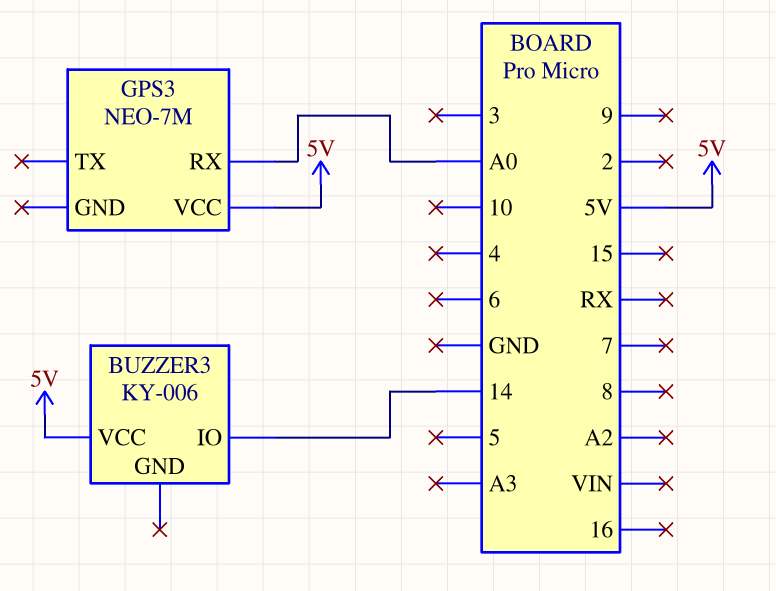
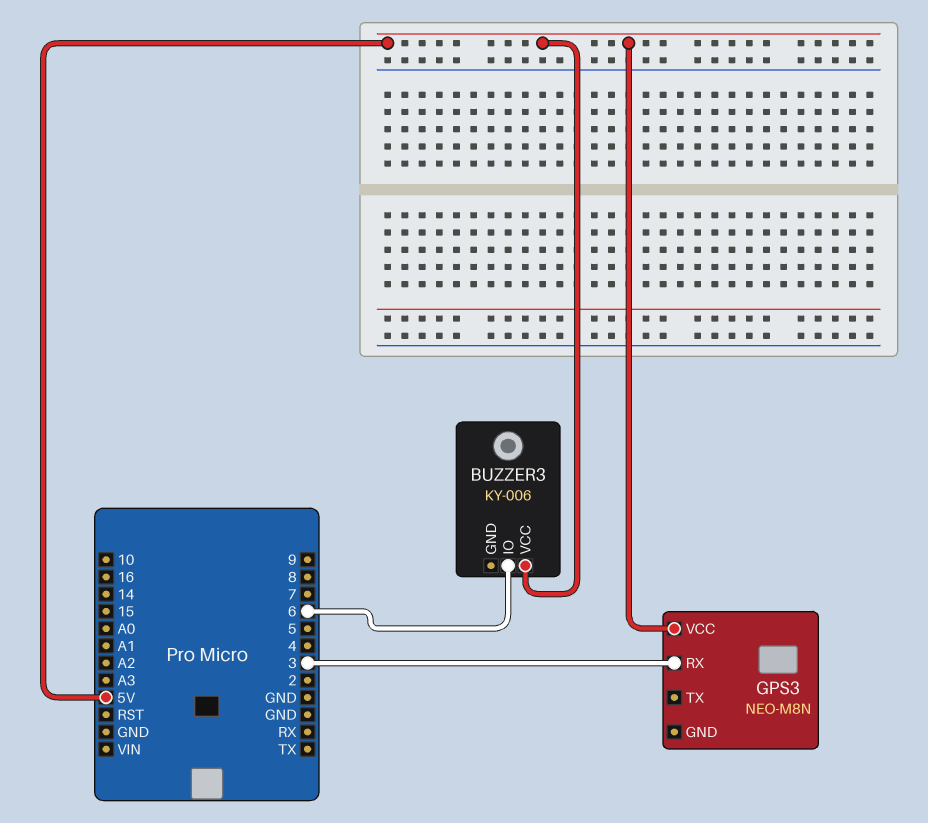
BUZZER3 pin IO: 14 -> 6
GPS3: NEO-7M -> NEO-M8N
GPS3 pin RX: A0 -> 3

